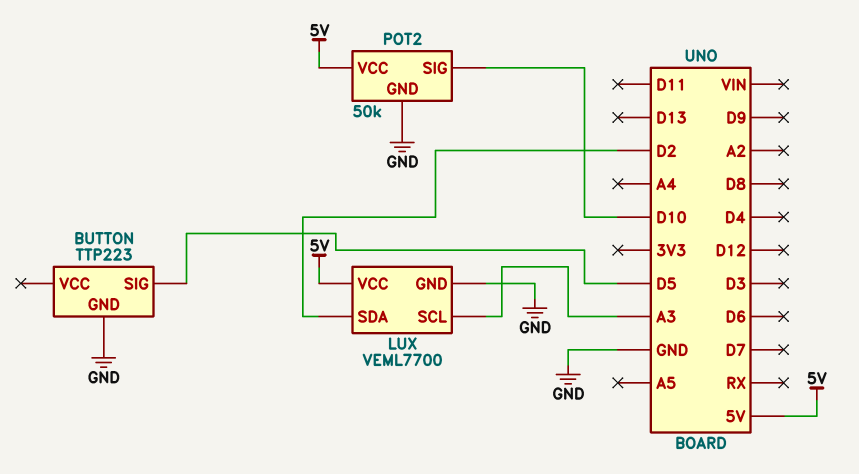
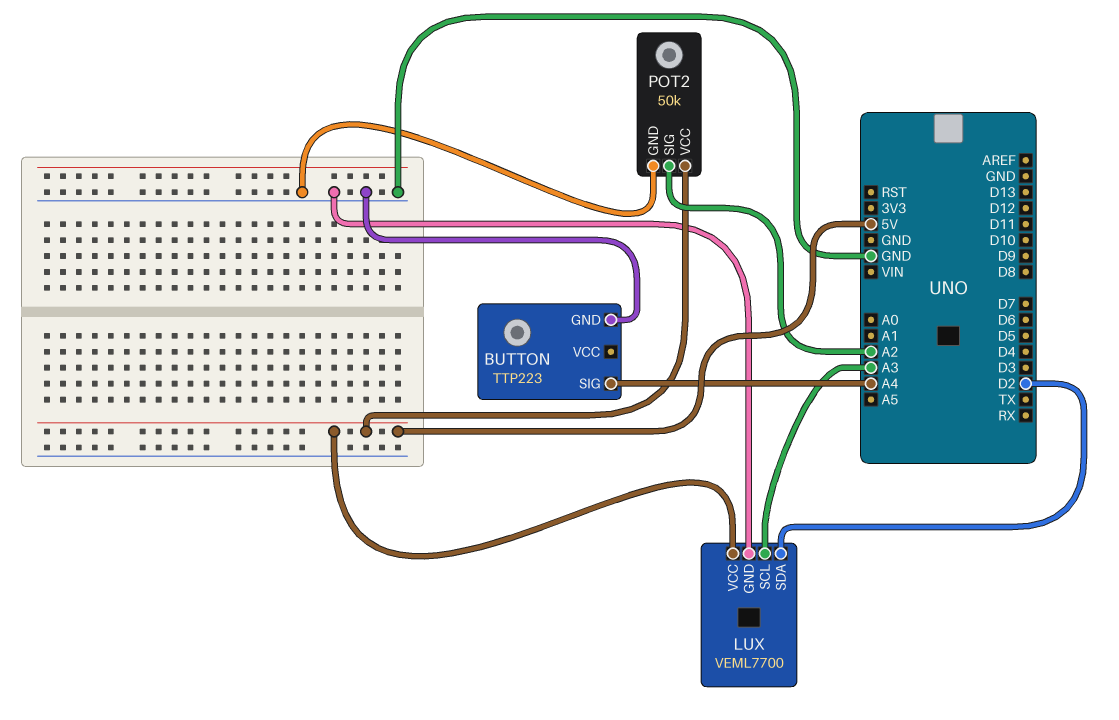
BUTTON pin SIG: D5 -> A4
POT2 pin SIG: D10 -> A2

